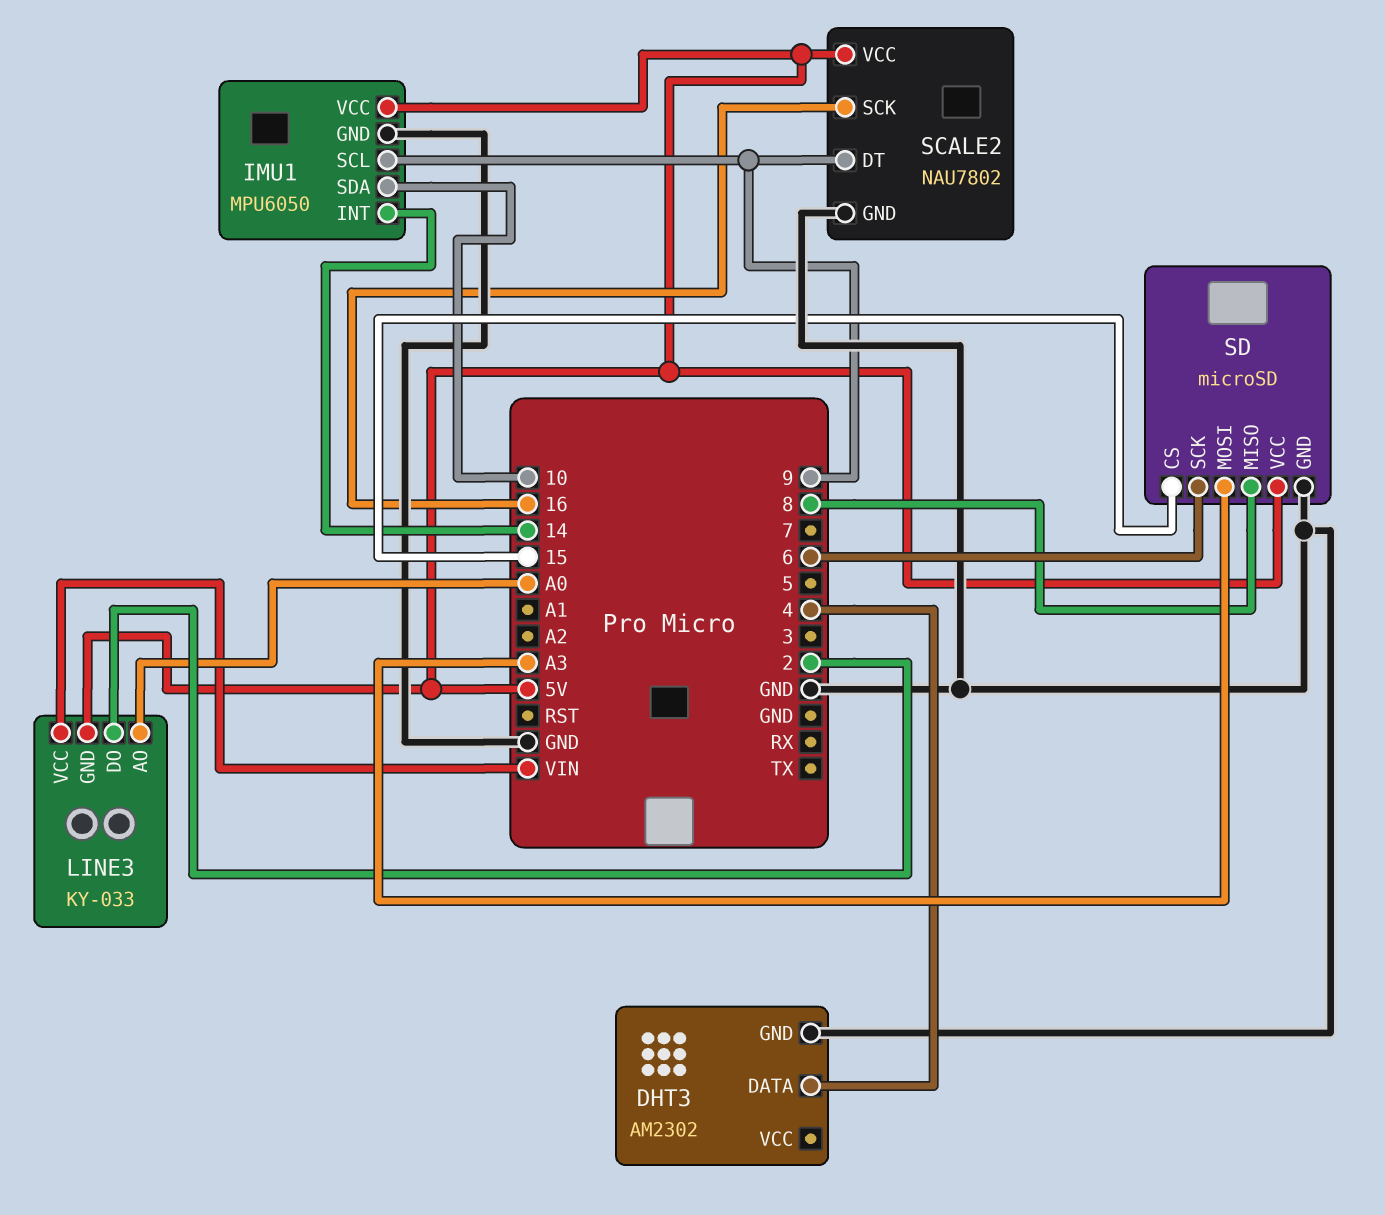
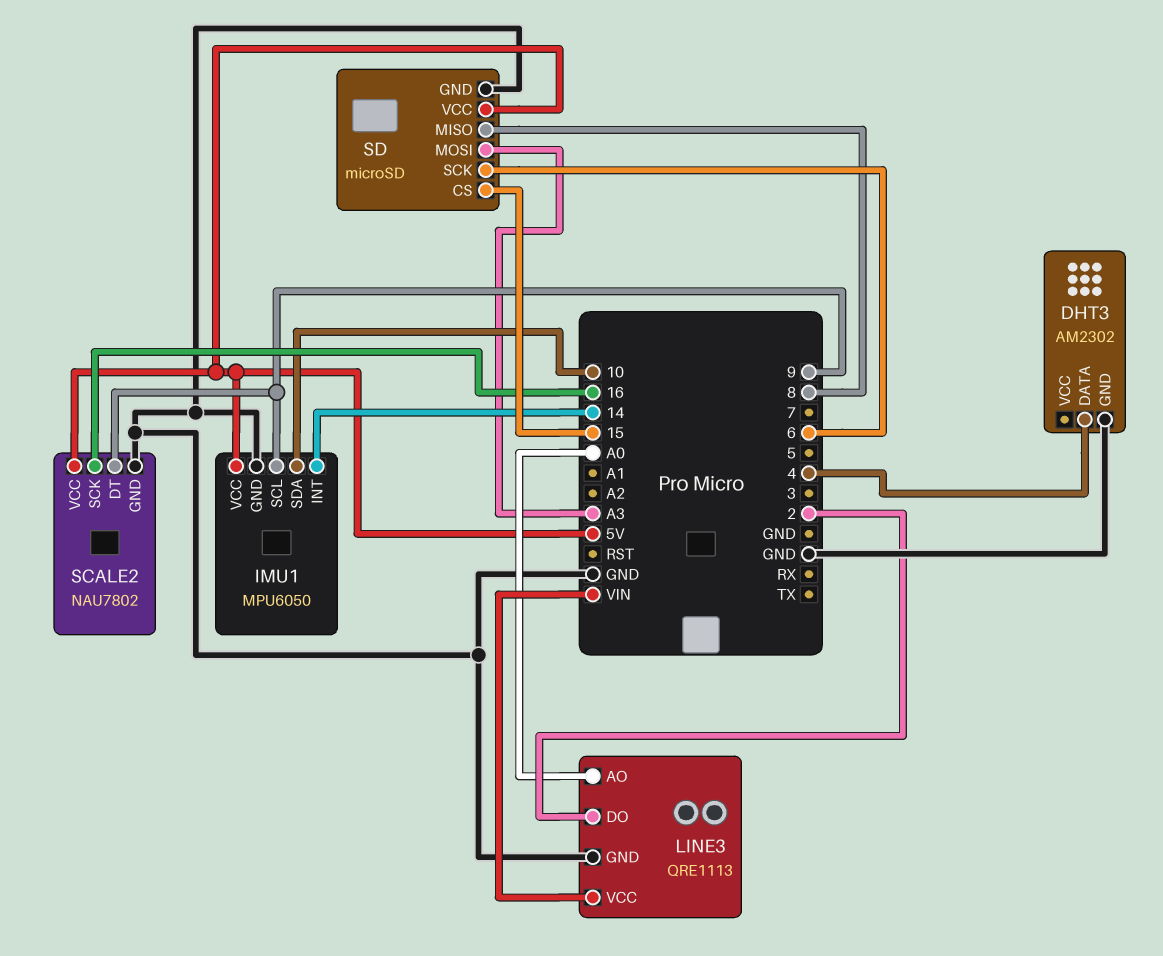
LINE3: KY-033 -> QRE1113
LINE3 pin GND: 5V -> GND

